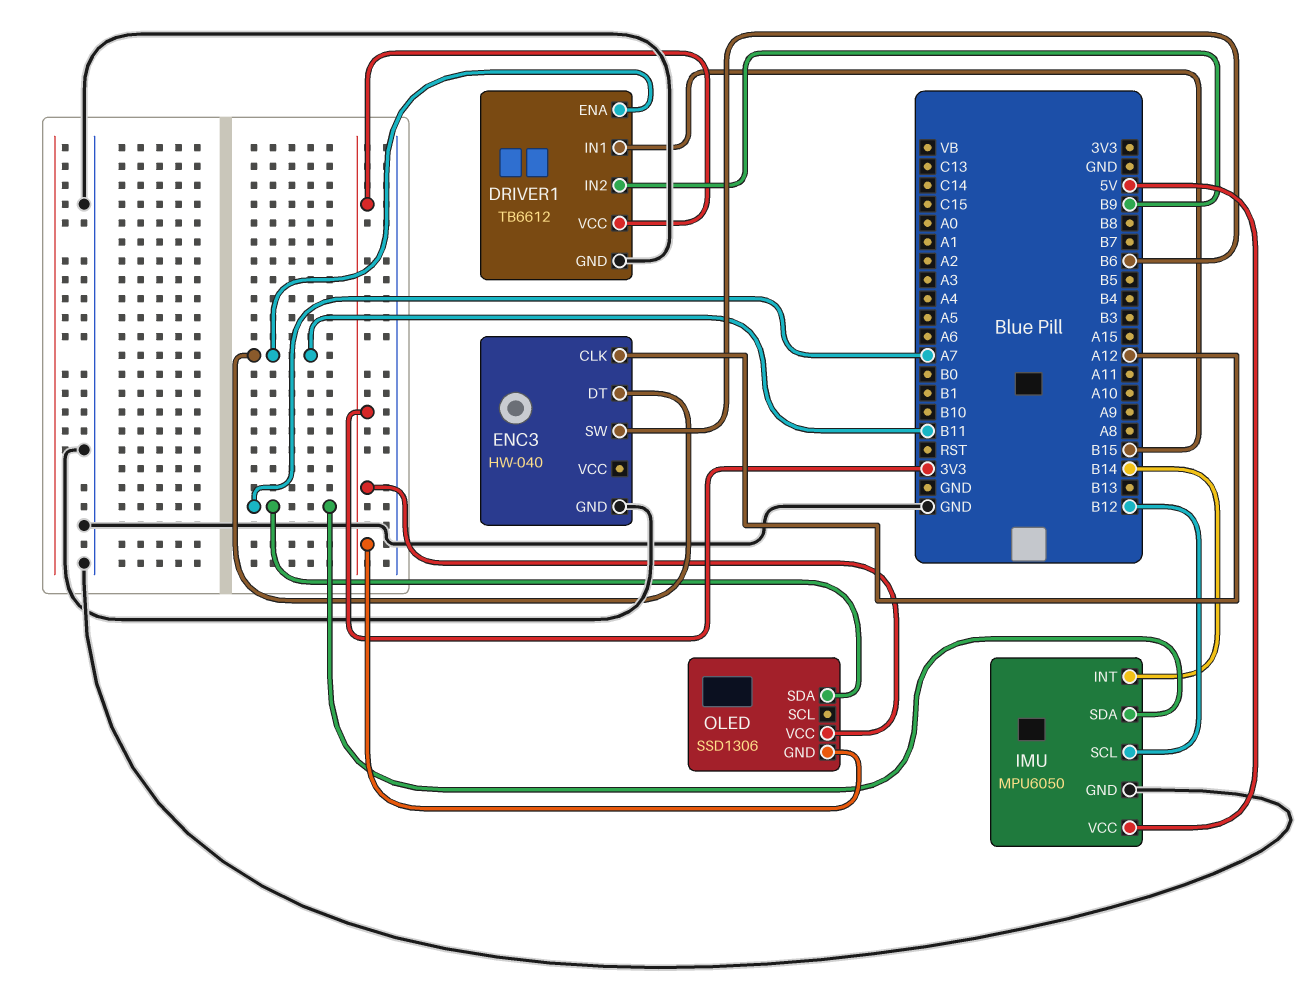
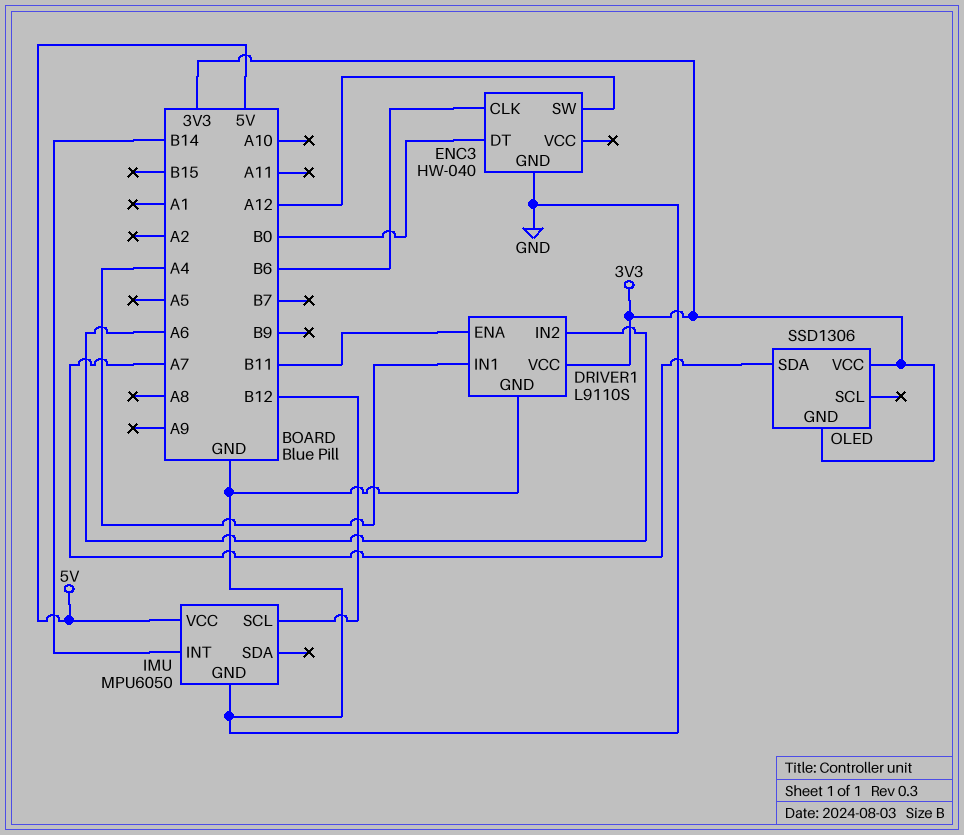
DRIVER1: TB6612 -> L9110S
DRIVER1 pin IN1: B15 -> A4
DRIVER1 pin IN2: B9 -> A6
ENC3 pin CLK: A12 -> B6
ENC3 pin DT: B11 -> B0
ENC3 pin SW: B6 -> A12
IMU pin SDA: A7 -> none

